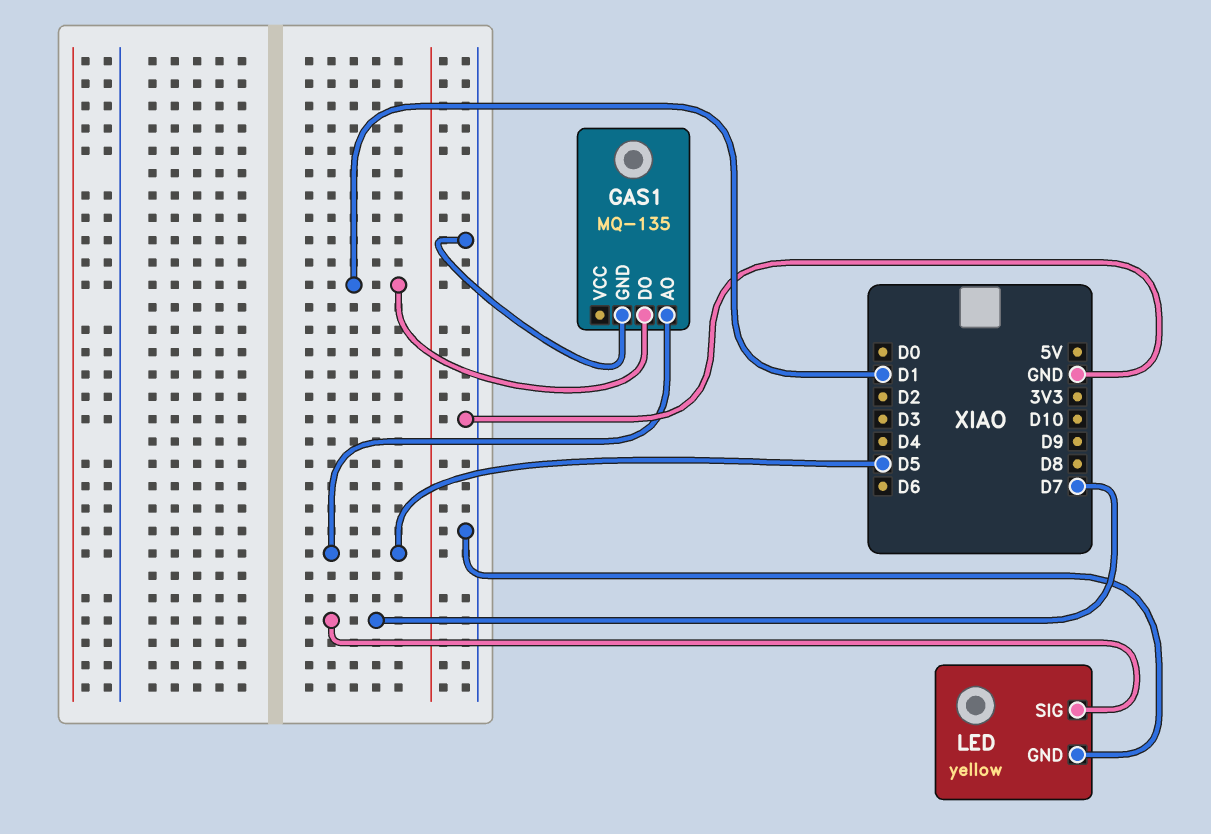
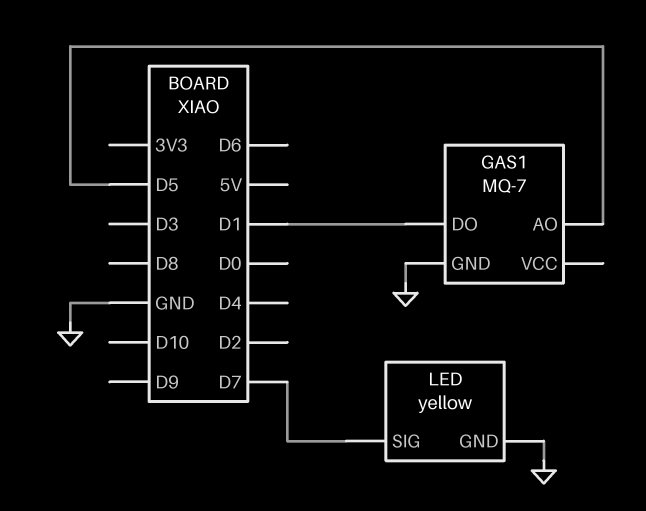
GAS1: MQ-135 -> MQ-7

